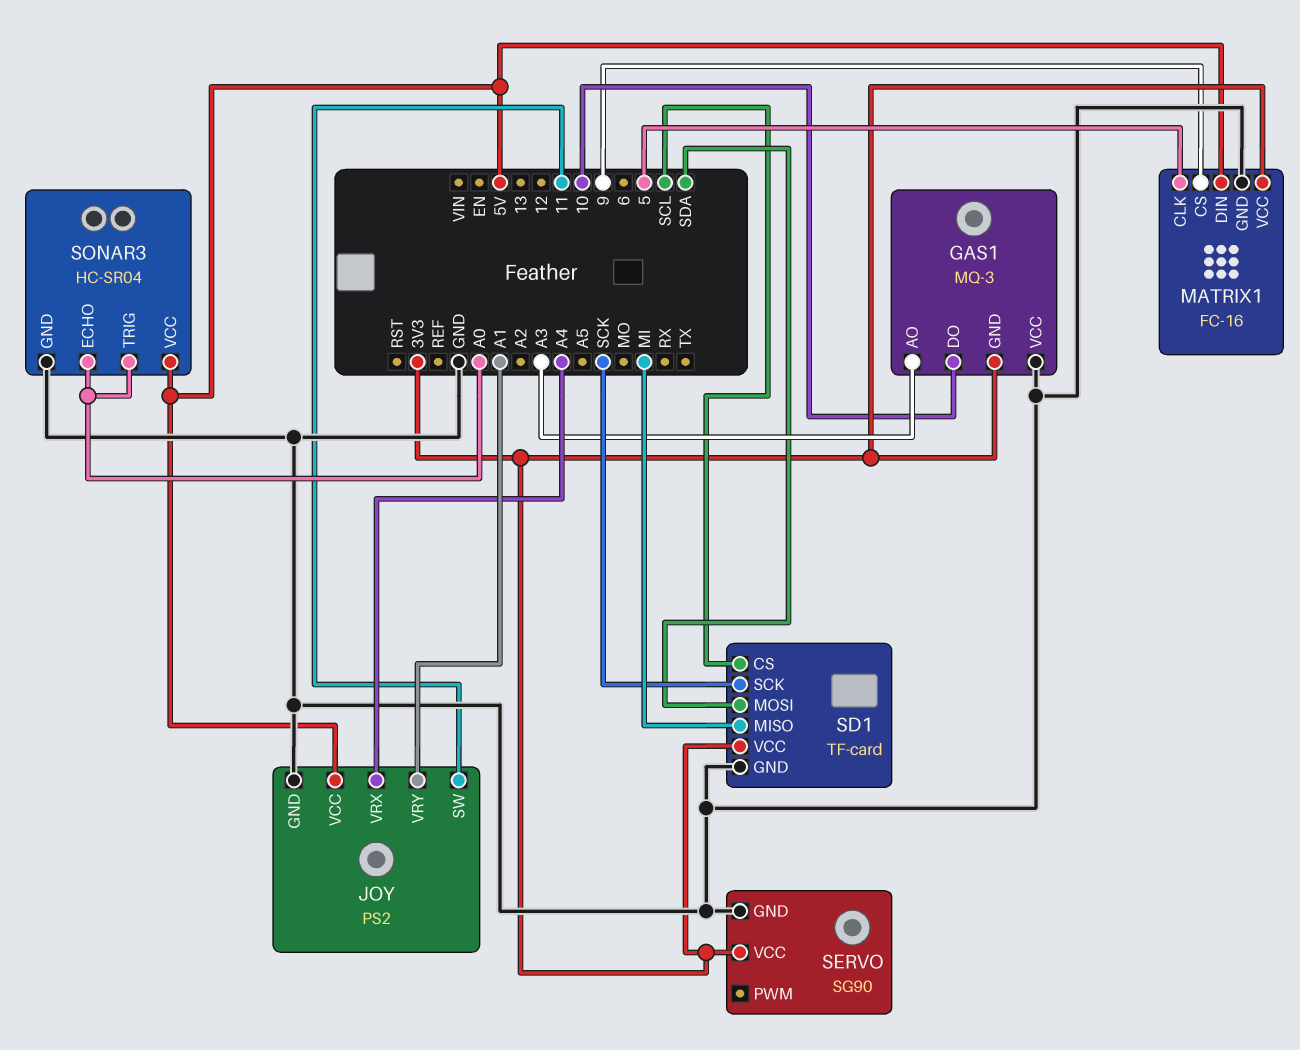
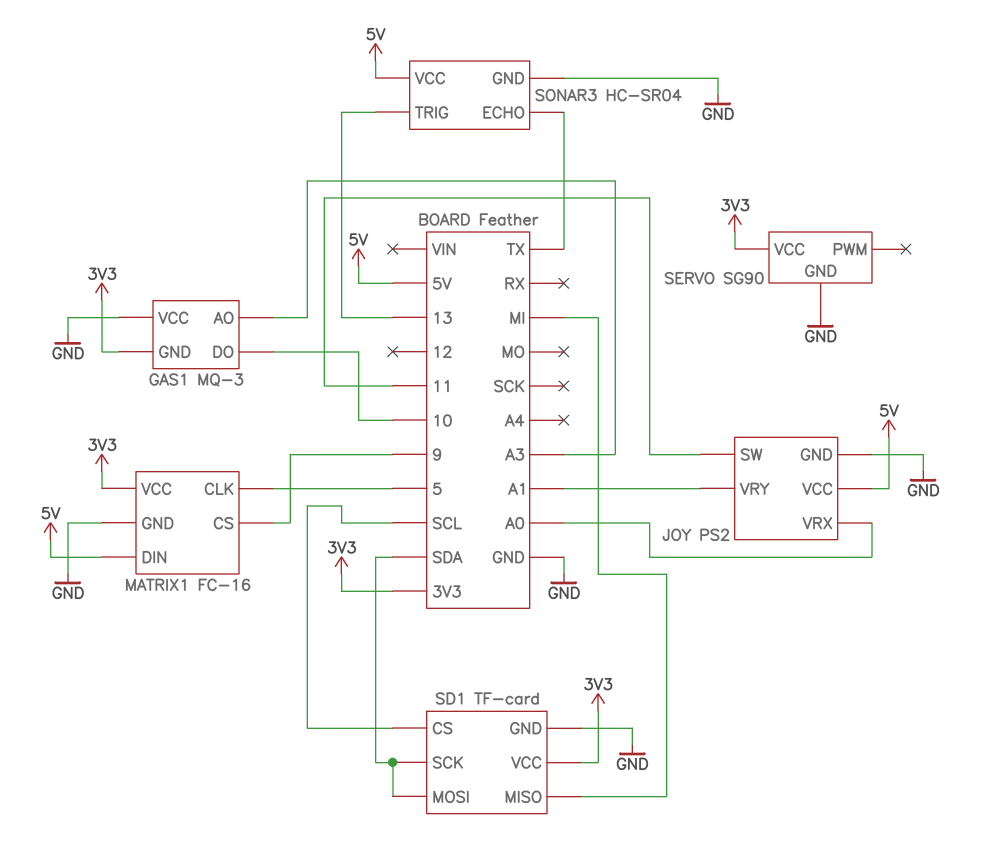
JOY pin VRX: A4 -> A0
SD1 pin SCK: SCK -> SDA
SONAR3 pin ECHO: A0 -> TX
SONAR3 pin TRIG: A0 -> 13

